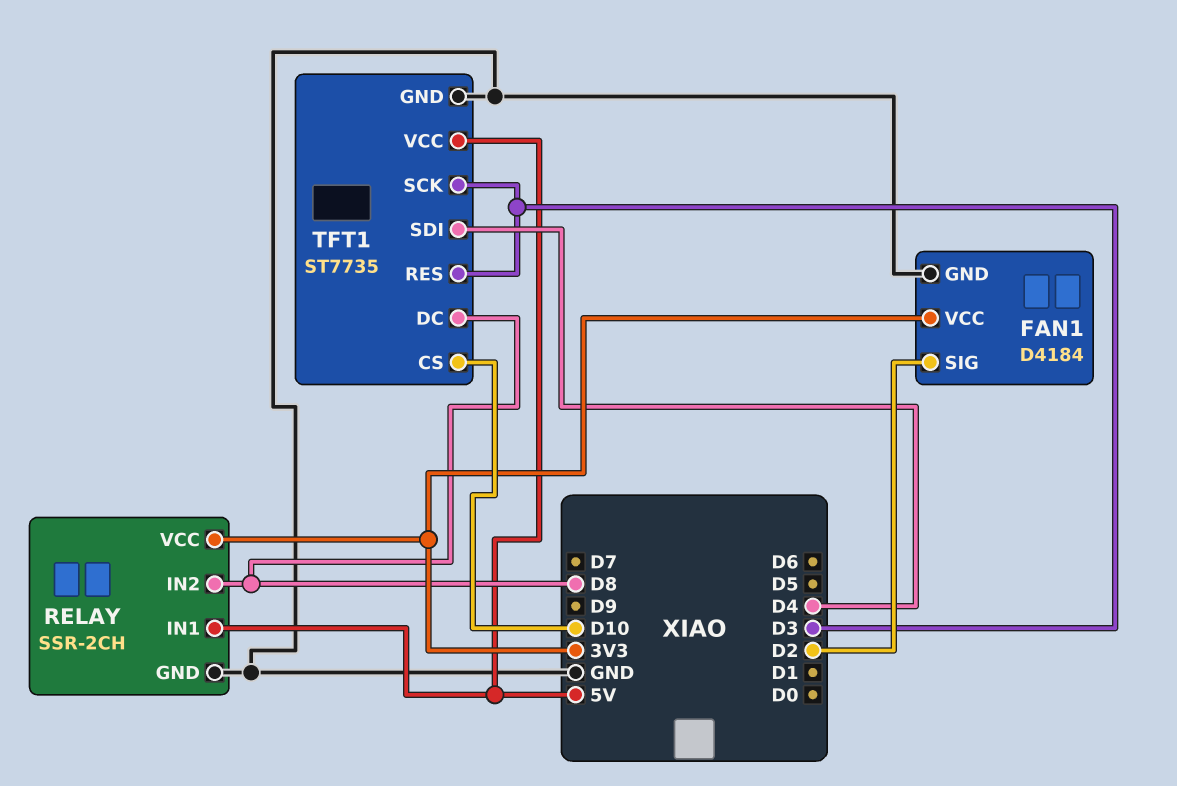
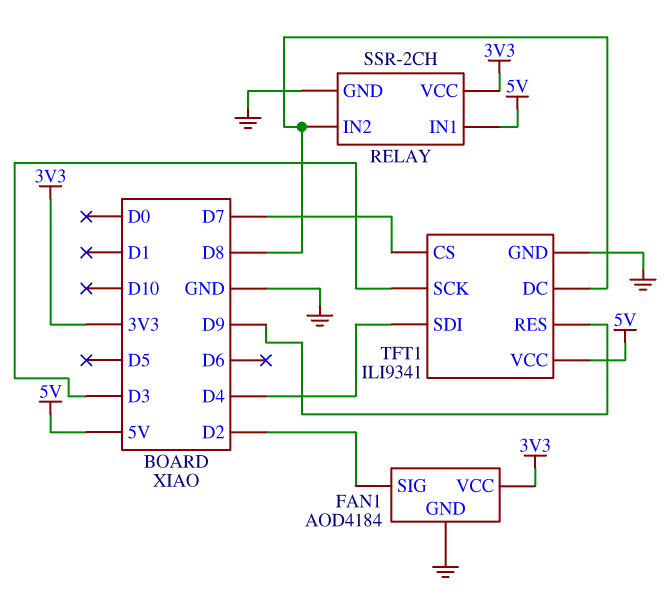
FAN1: D4184 -> AOD4184
TFT1: ST7735 -> ILI9341
TFT1 pin CS: D10 -> D7
TFT1 pin RES: D3 -> D9

